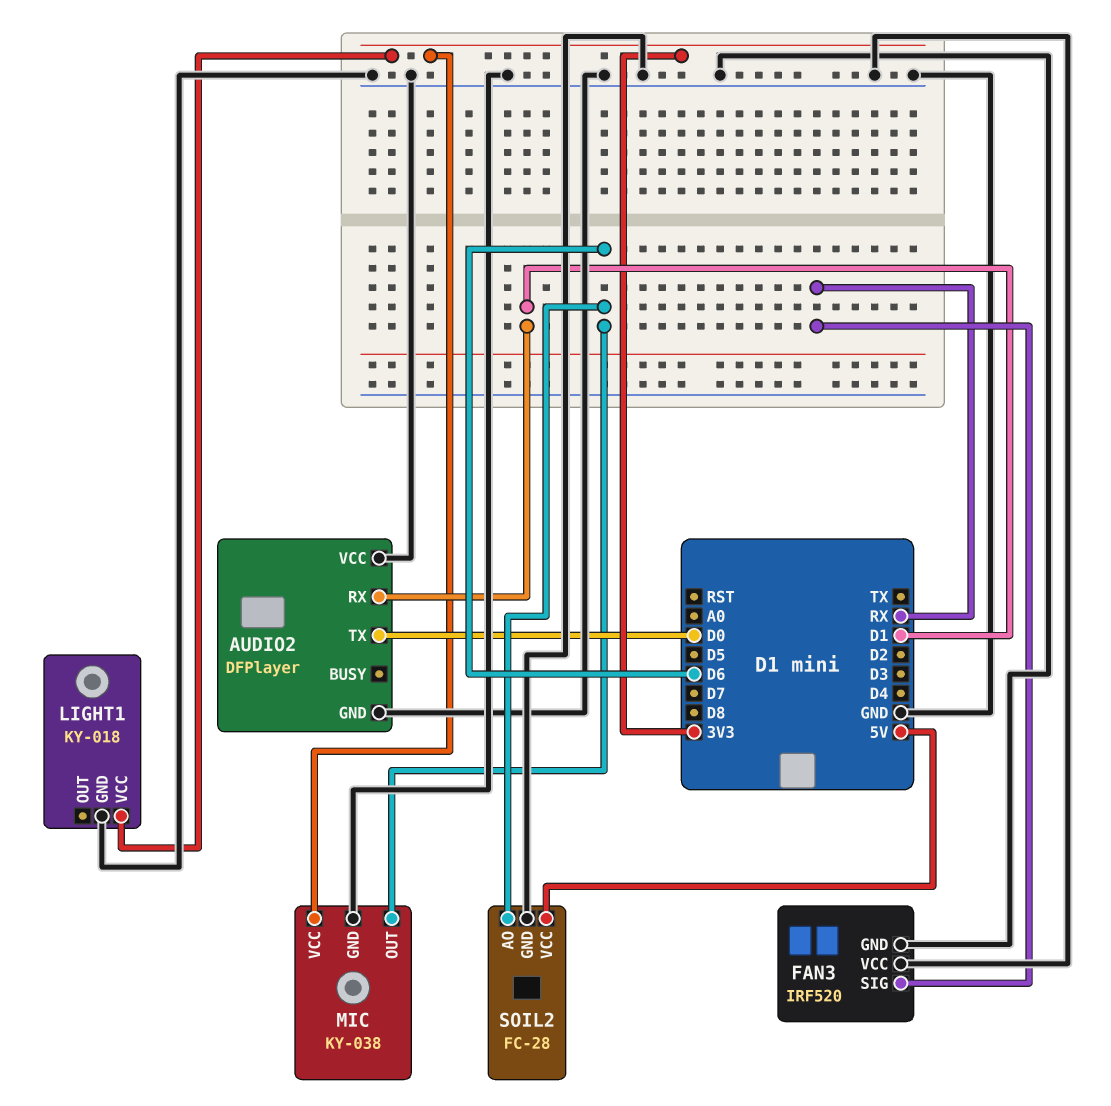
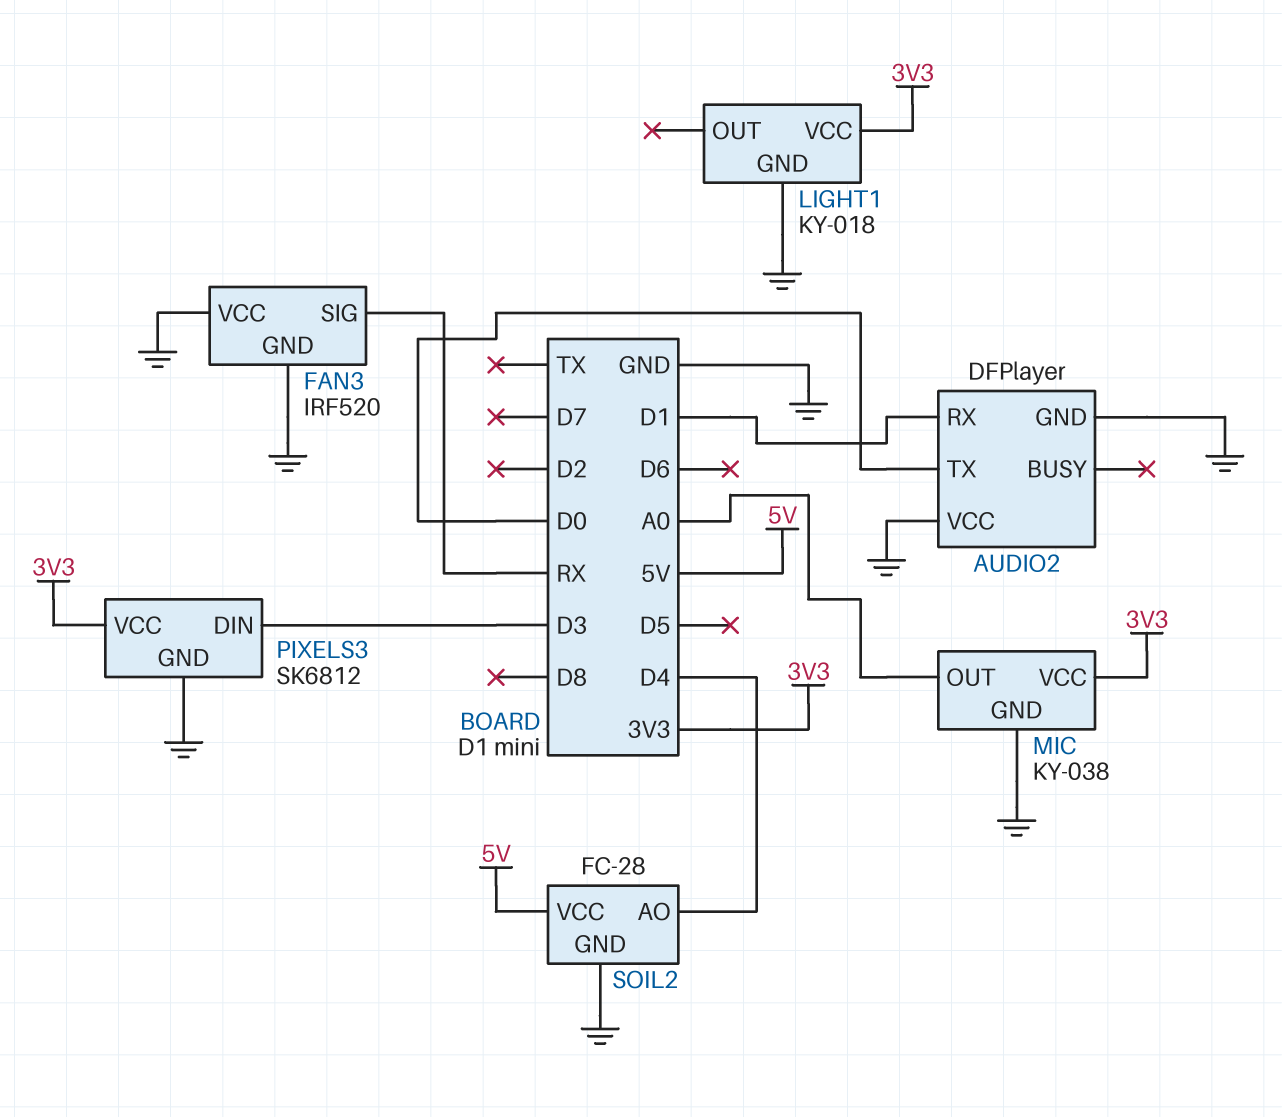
MIC pin OUT: D6 -> A0
PIXELS3: none -> SK6812
PIXELS3 pin DIN: none -> D3
PIXELS3 pin GND: none -> GND
PIXELS3 pin VCC: none -> 3V3
SOIL2 pin AO: D6 -> D4

